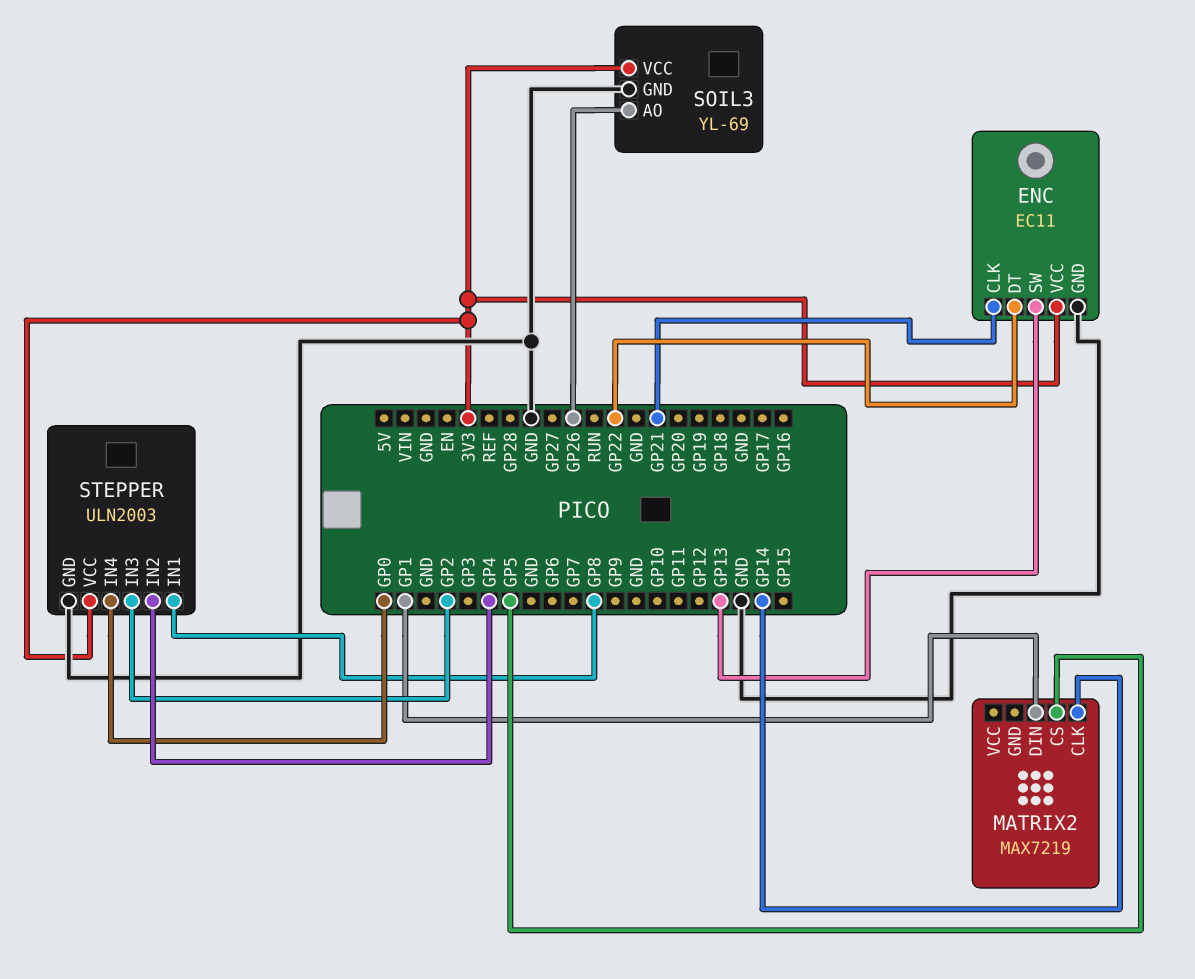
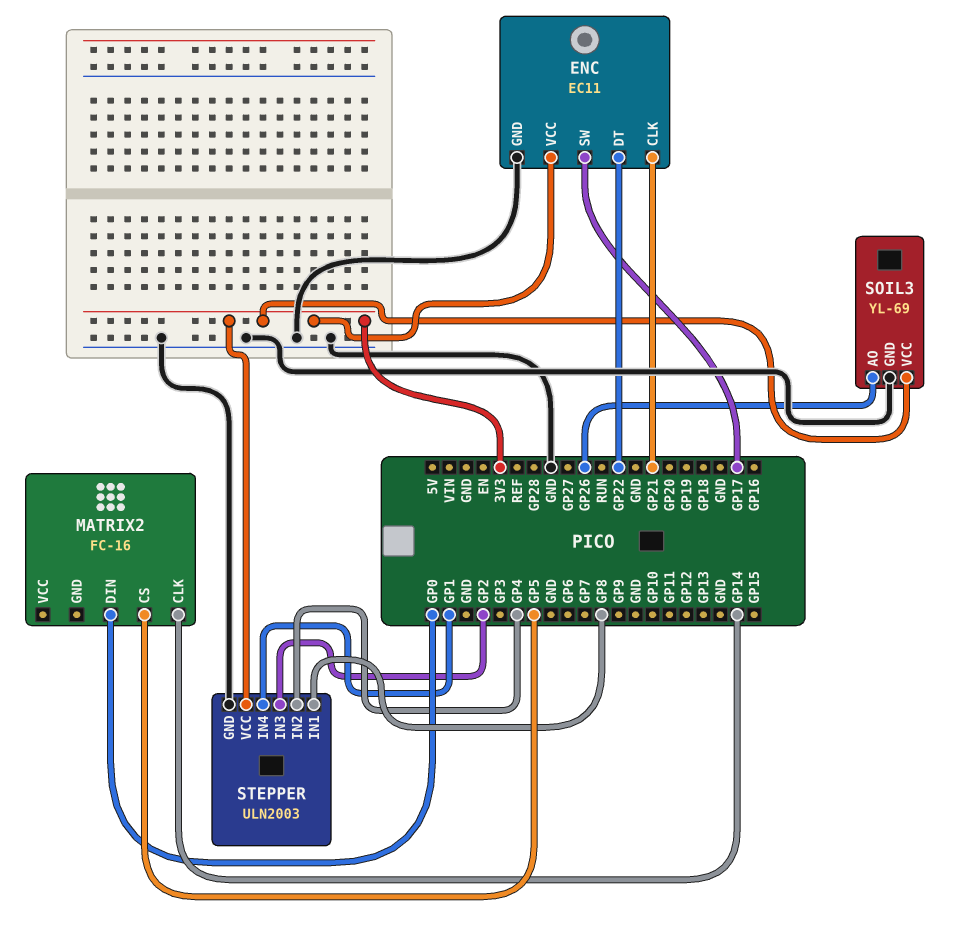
ENC pin SW: GP13 -> GP17
MATRIX2: MAX7219 -> FC-16
MATRIX2 pin DIN: GP1 -> GP0
STEPPER pin IN4: GP0 -> GP1

